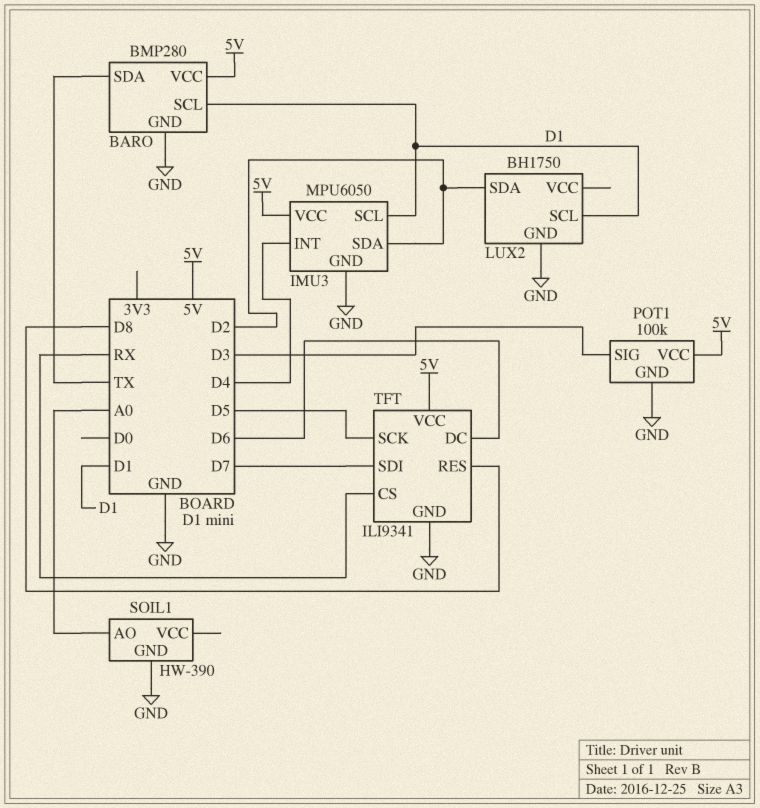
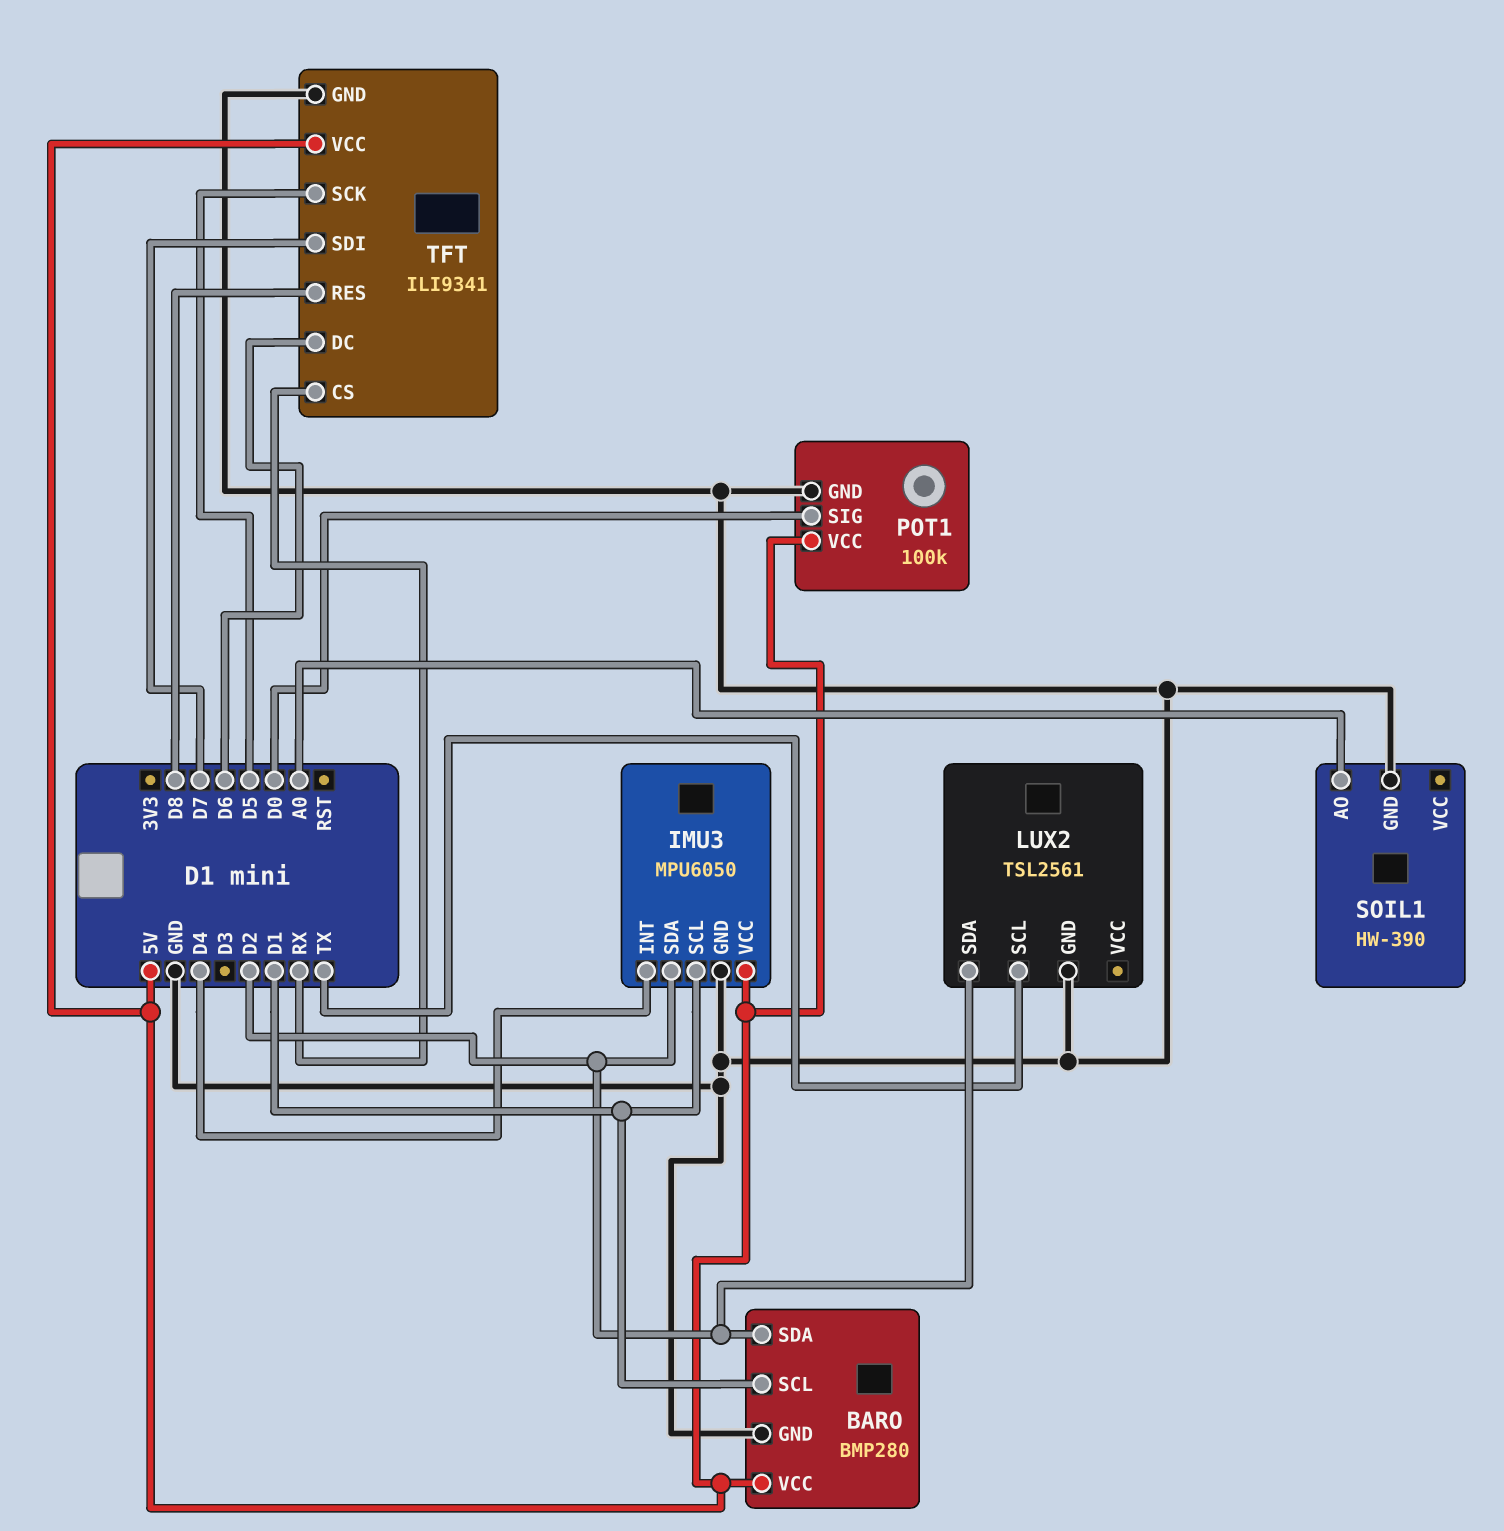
BARO pin SDA: TX -> D2
LUX2: BH1750 -> TSL2561
LUX2 pin SCL: D1 -> TX
POT1 pin SIG: D3 -> D0

